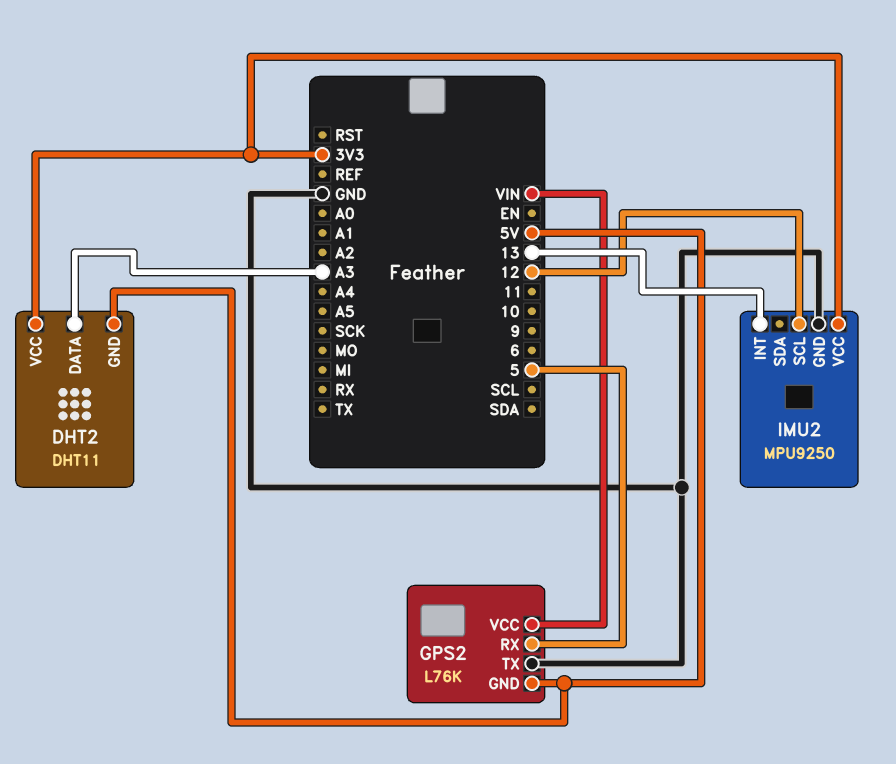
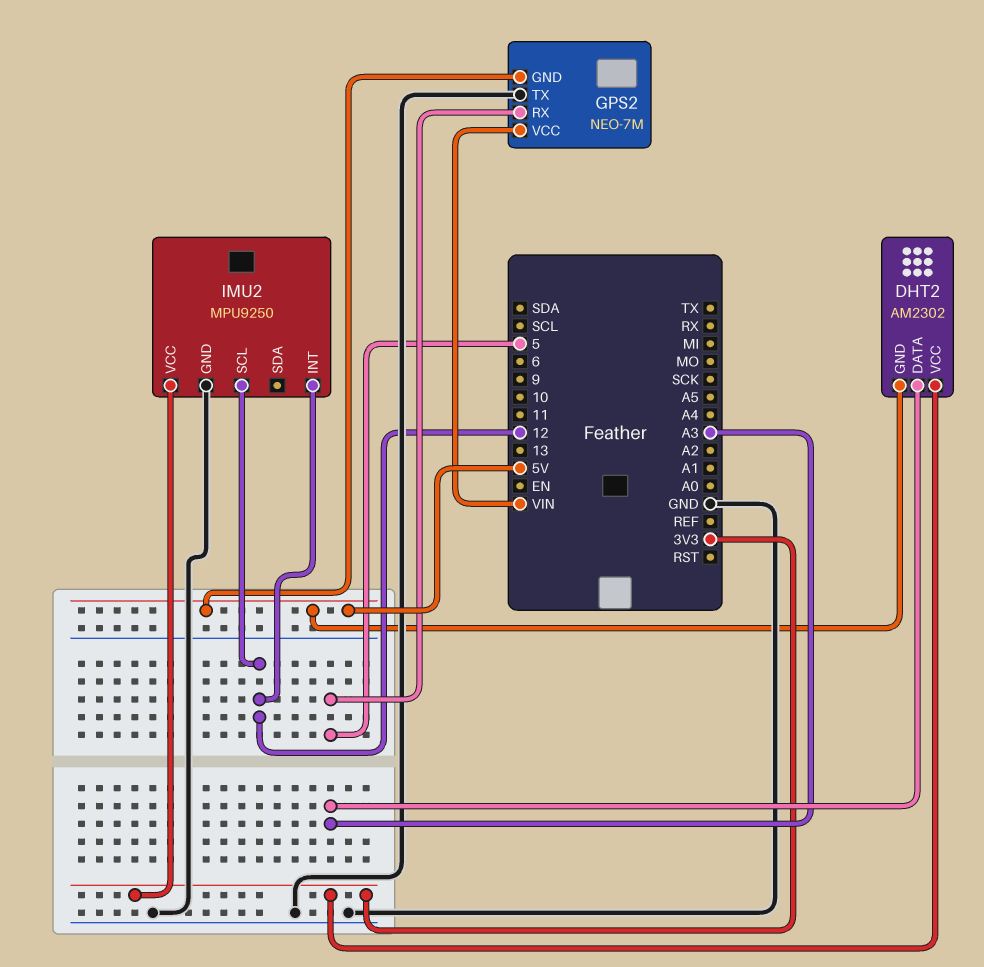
DHT2: DHT11 -> AM2302
GPS2: L76K -> NEO-7M
IMU2 pin INT: 13 -> 12

